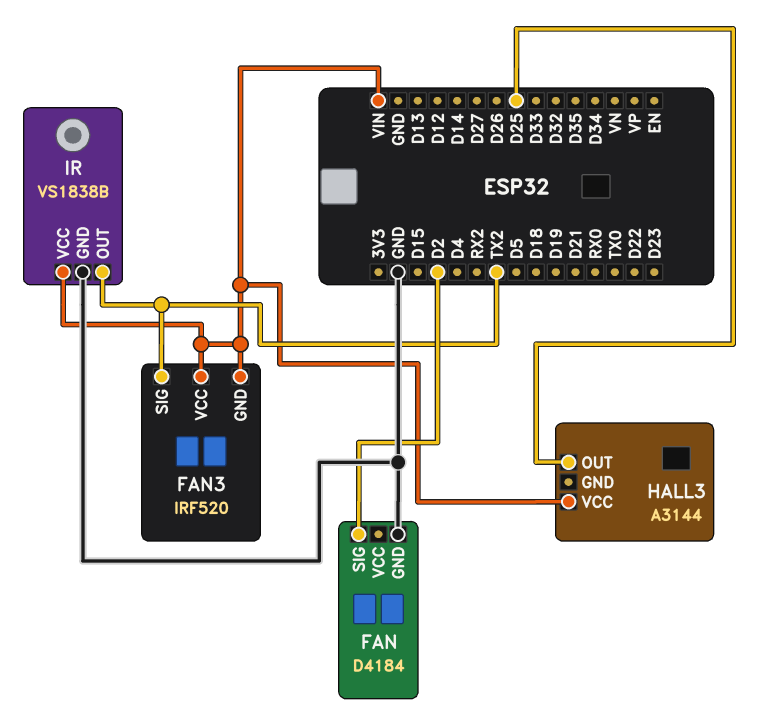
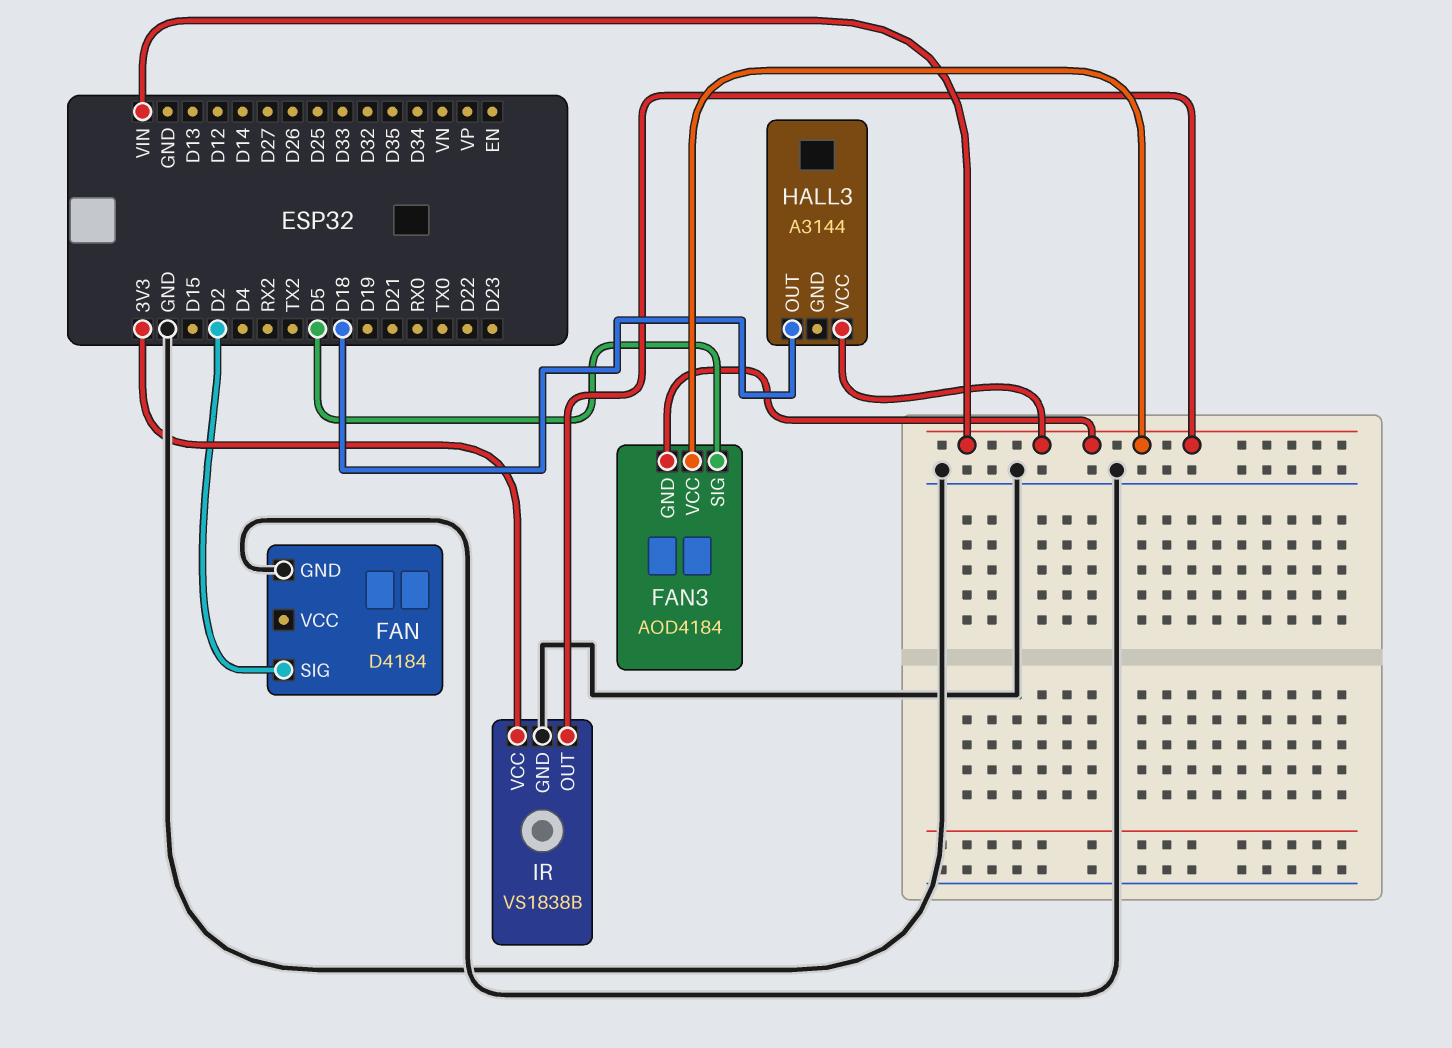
FAN3: IRF520 -> AOD4184
FAN3 pin SIG: TX2 -> D5
HALL3 pin OUT: D25 -> D18
IR pin OUT: TX2 -> VIN
IR pin VCC: VIN -> 3V3

